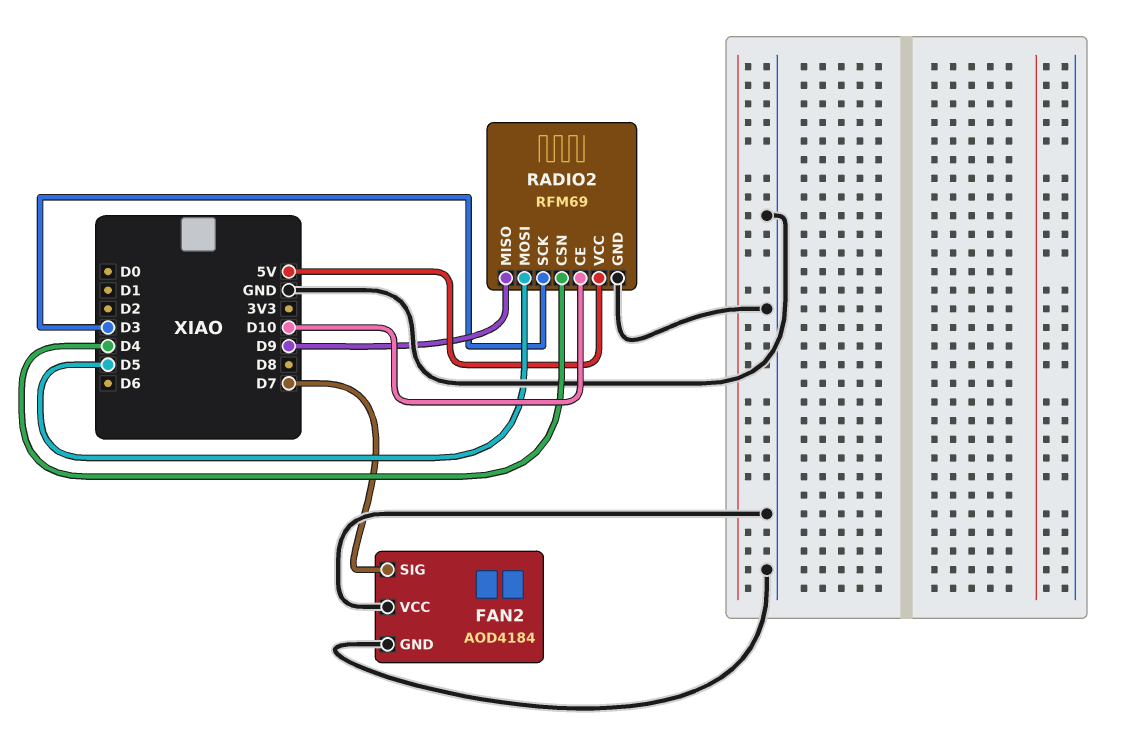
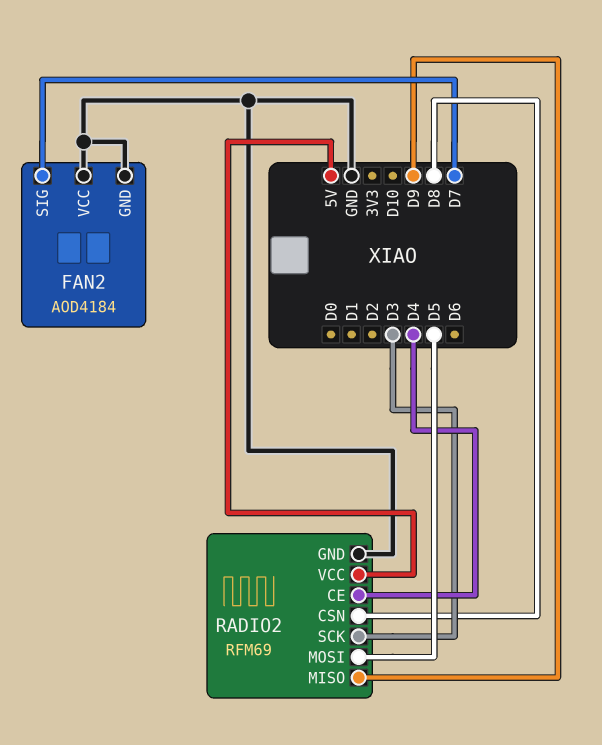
RADIO2 pin CE: D10 -> D4
RADIO2 pin CSN: D4 -> D8

